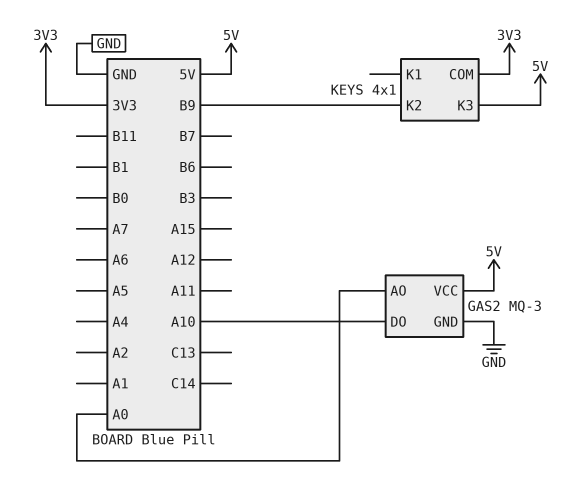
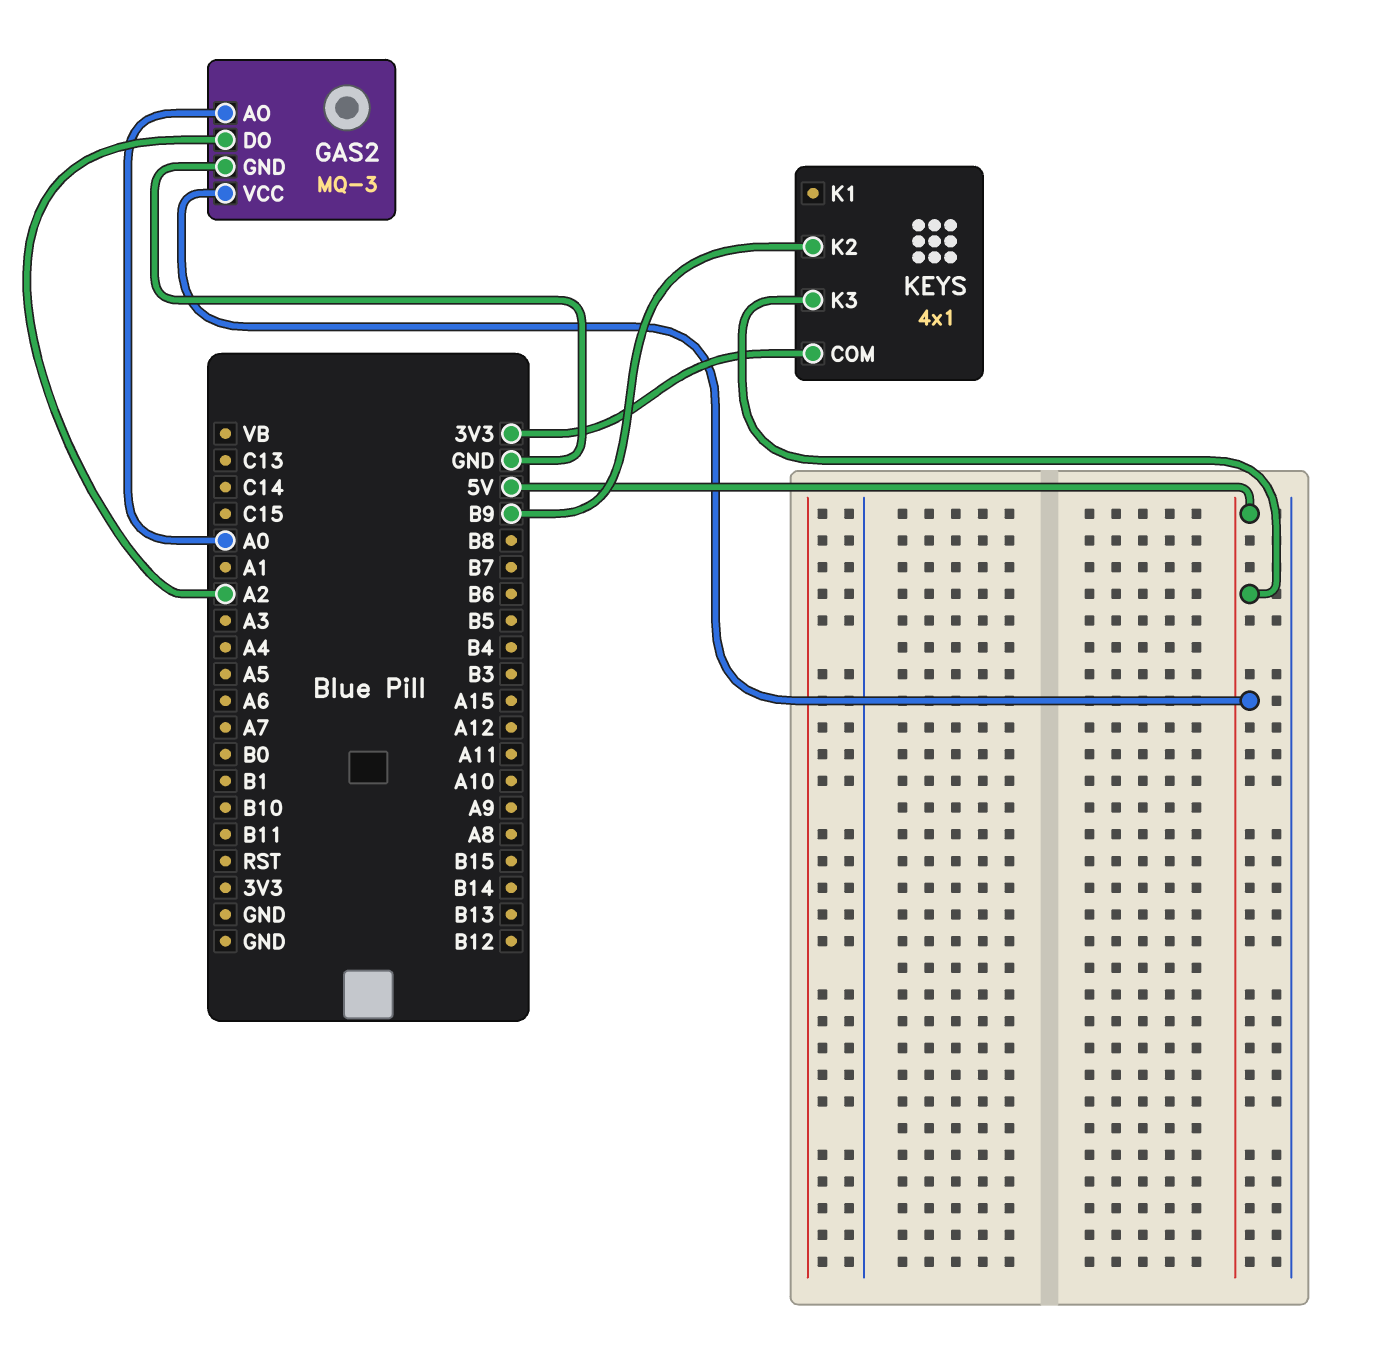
GAS2 pin DO: A10 -> A2

